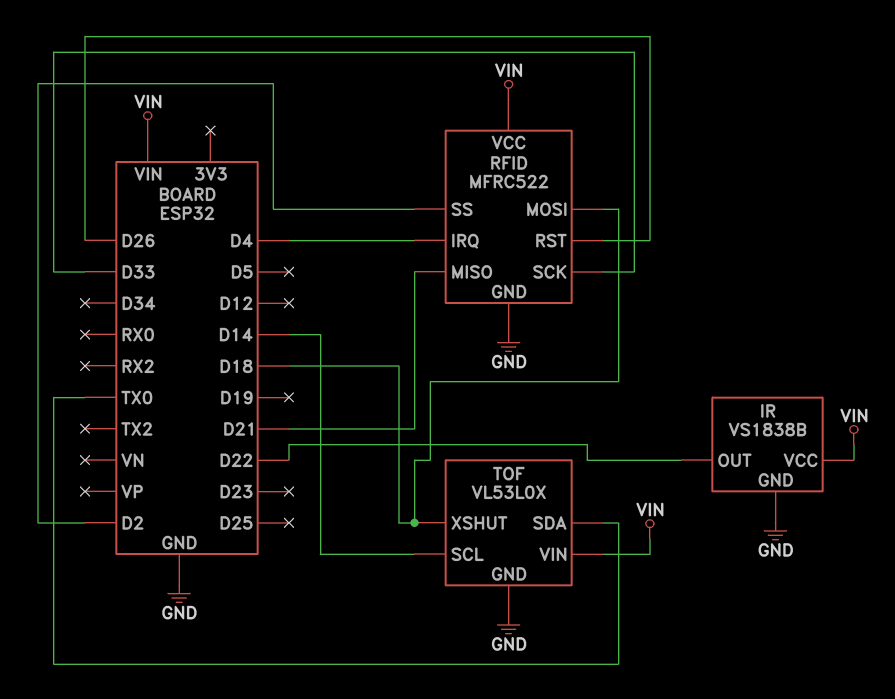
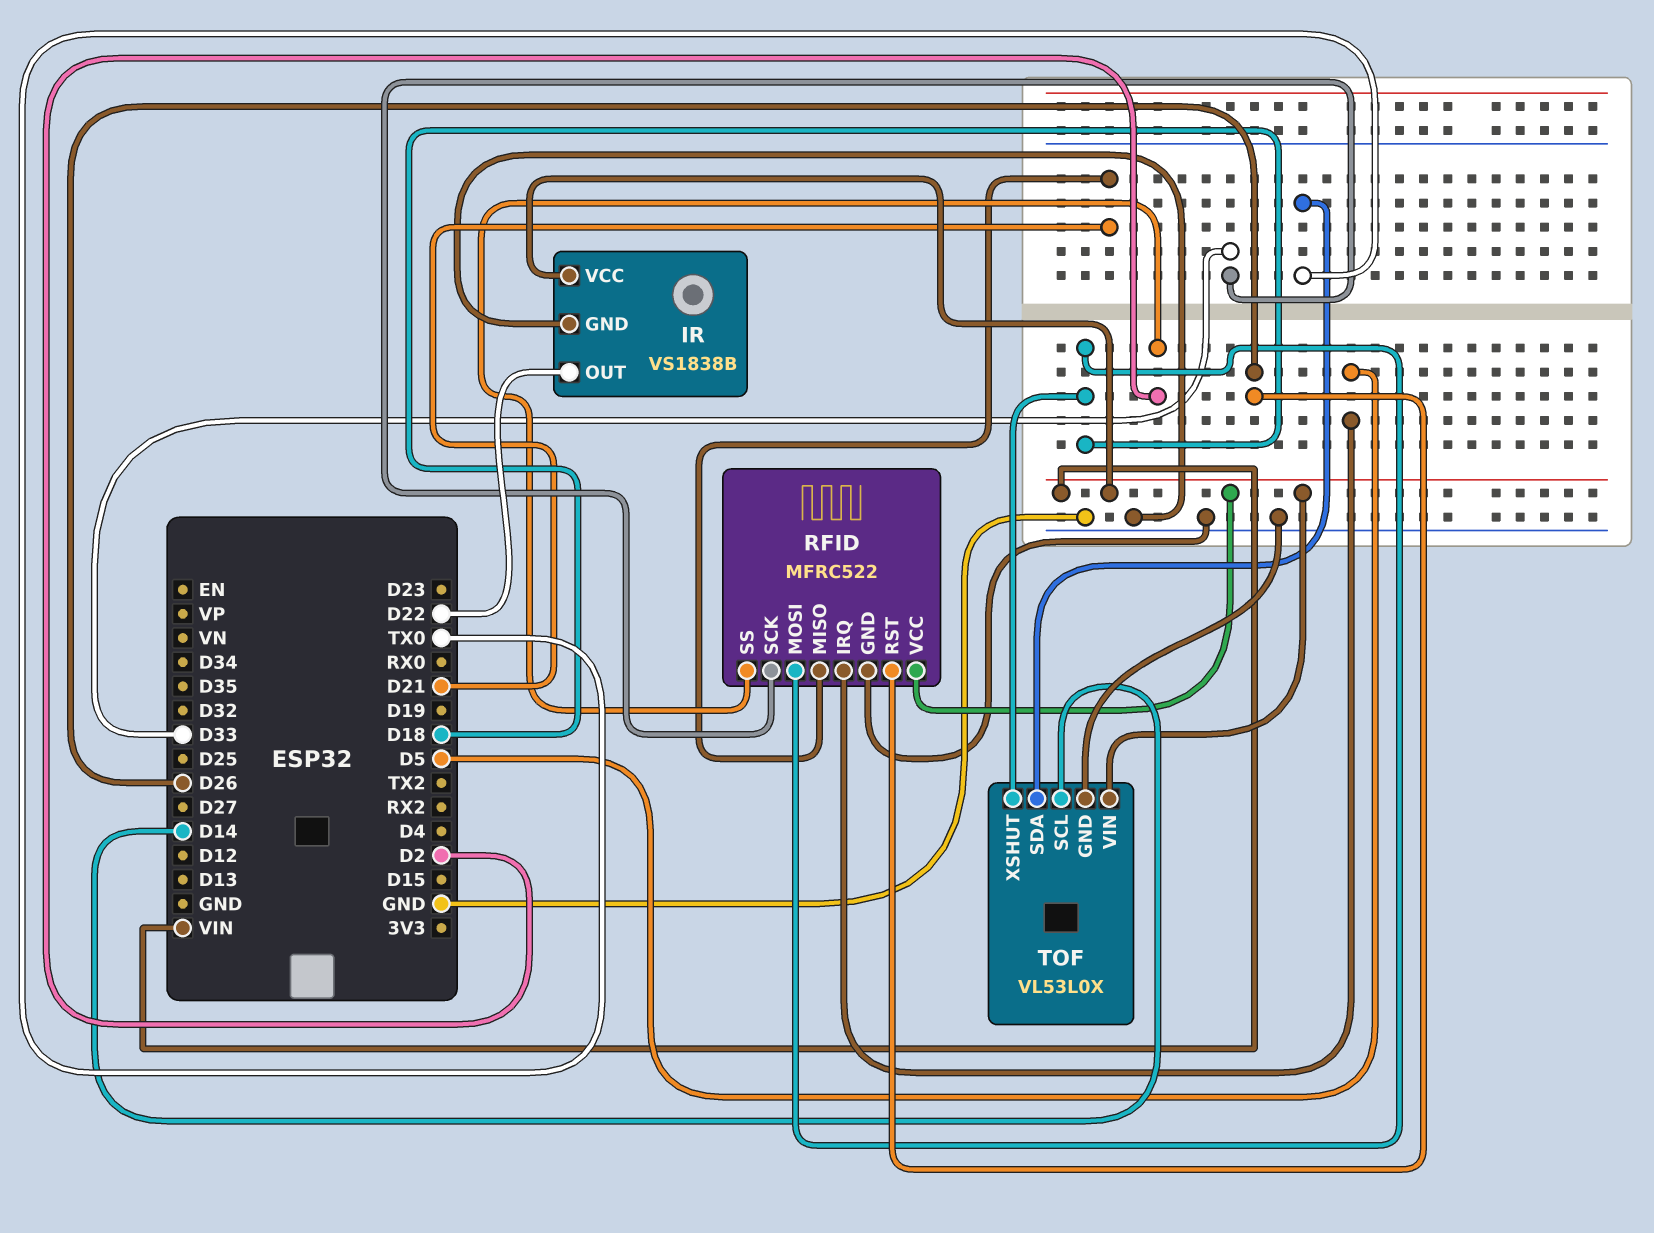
RFID pin IRQ: D4 -> D5

